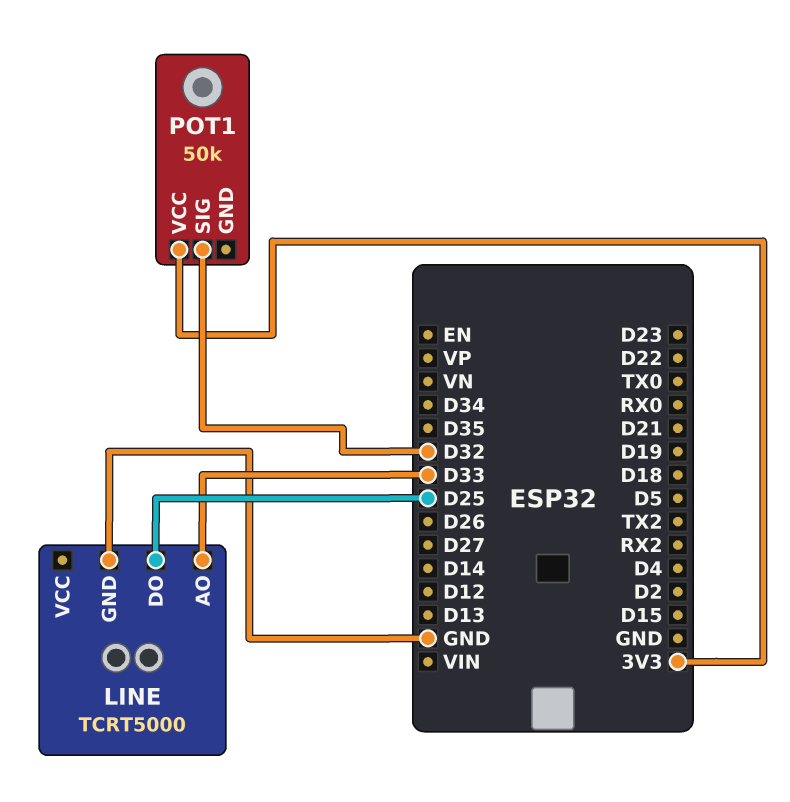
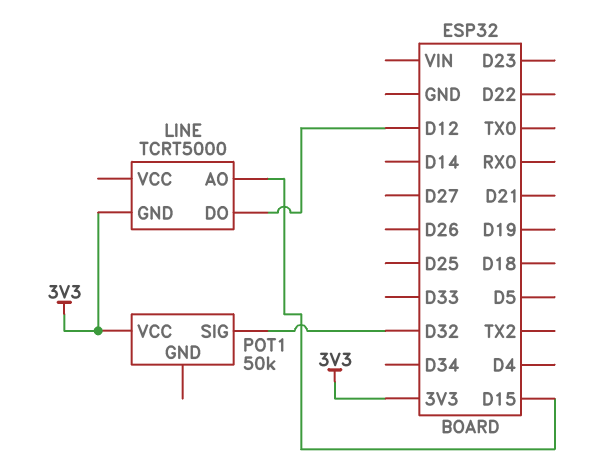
LINE pin AO: D33 -> D15
LINE pin DO: D25 -> D12
LINE pin GND: GND -> 3V3

